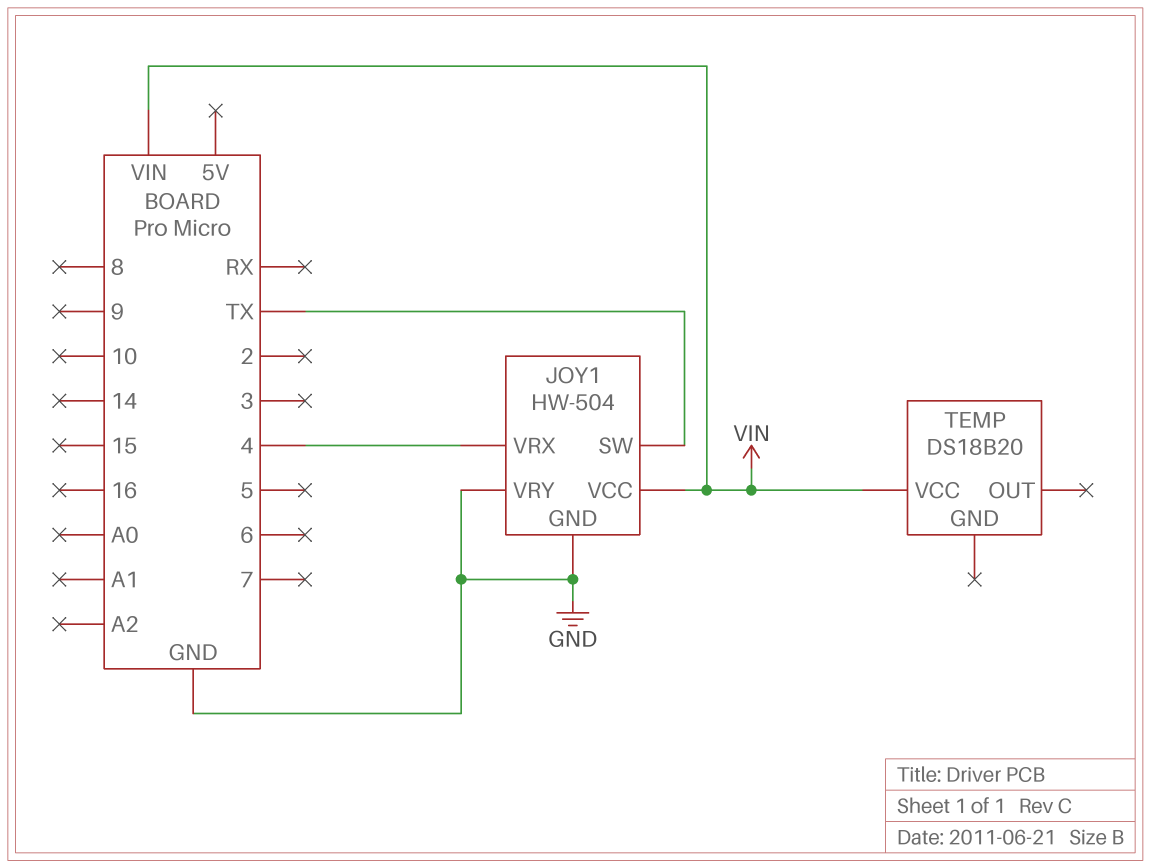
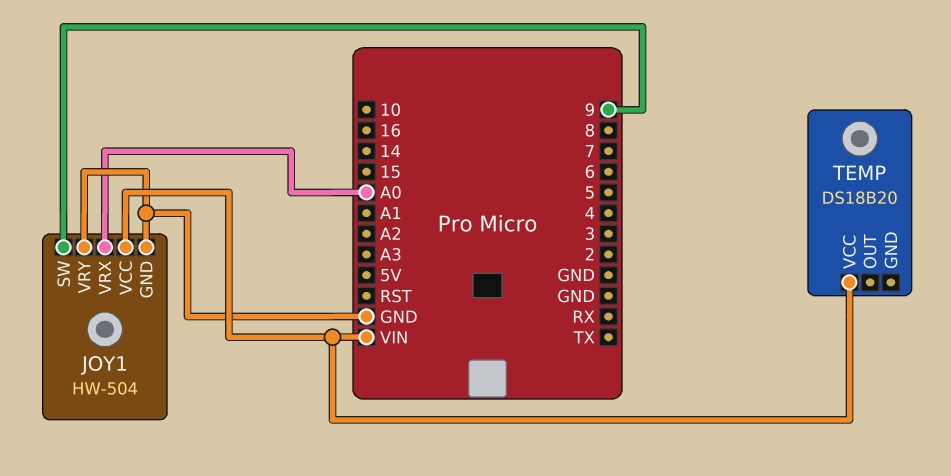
JOY1 pin SW: TX -> 9
JOY1 pin VRX: 4 -> A0

